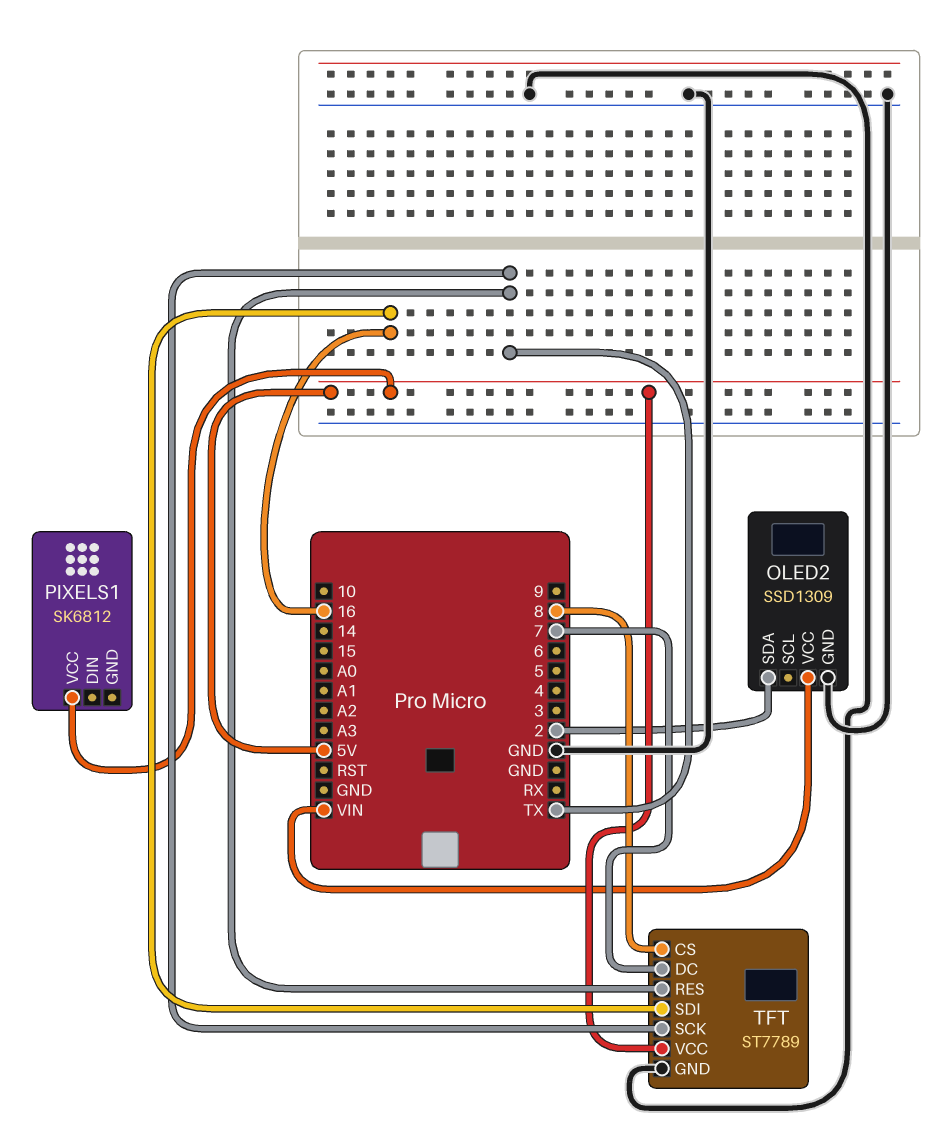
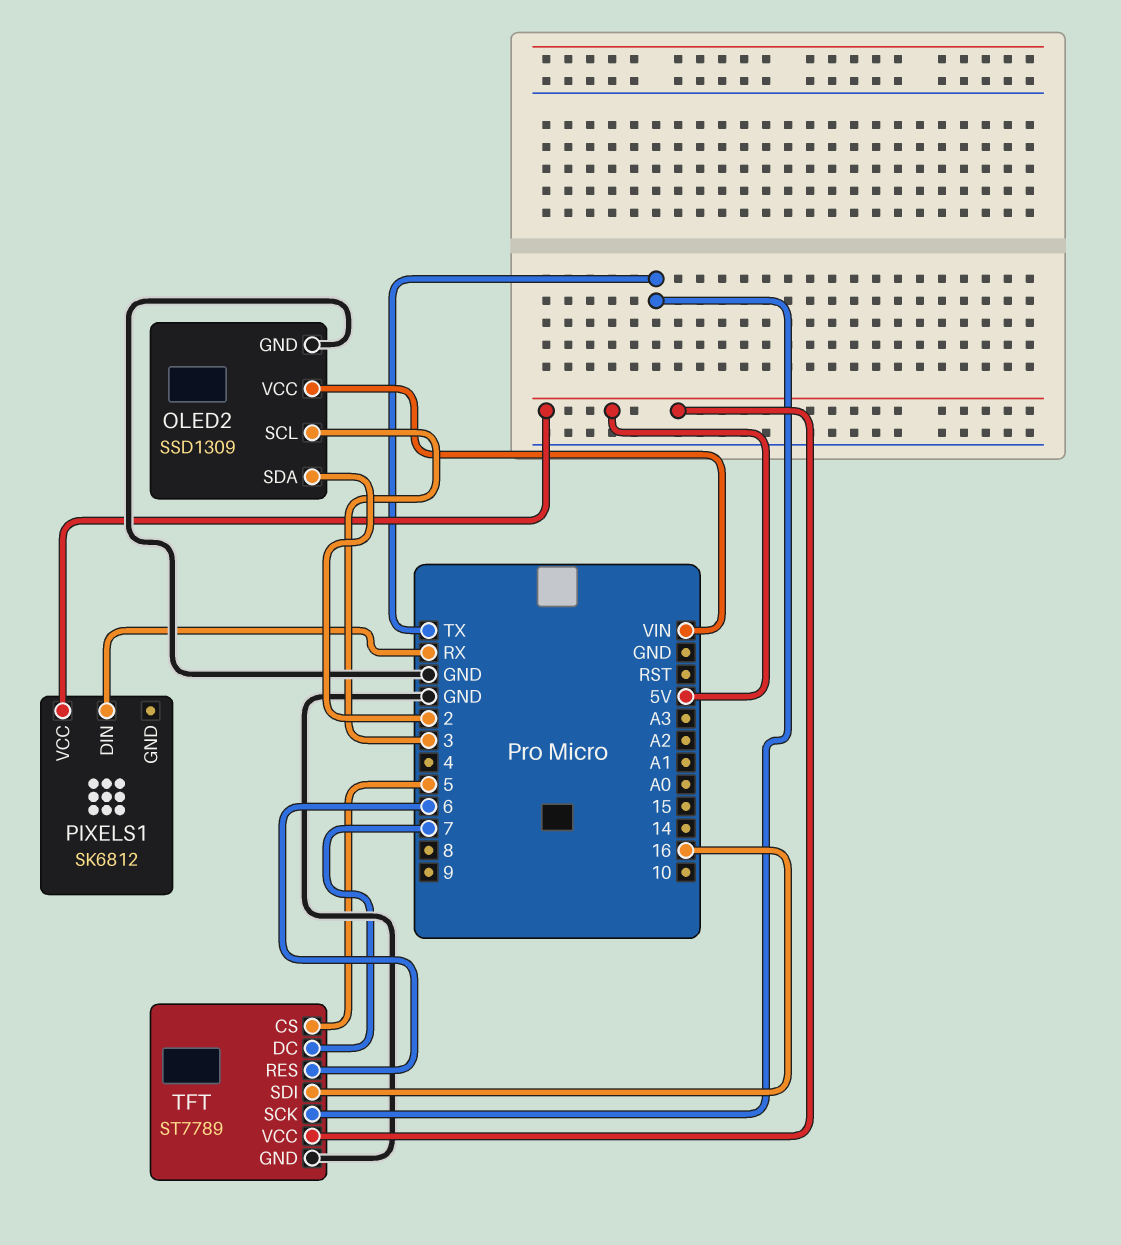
OLED2 pin SCL: none -> 3
PIXELS1 pin DIN: none -> RX
TFT pin CS: 8 -> 5
TFT pin RES: TX -> 6

